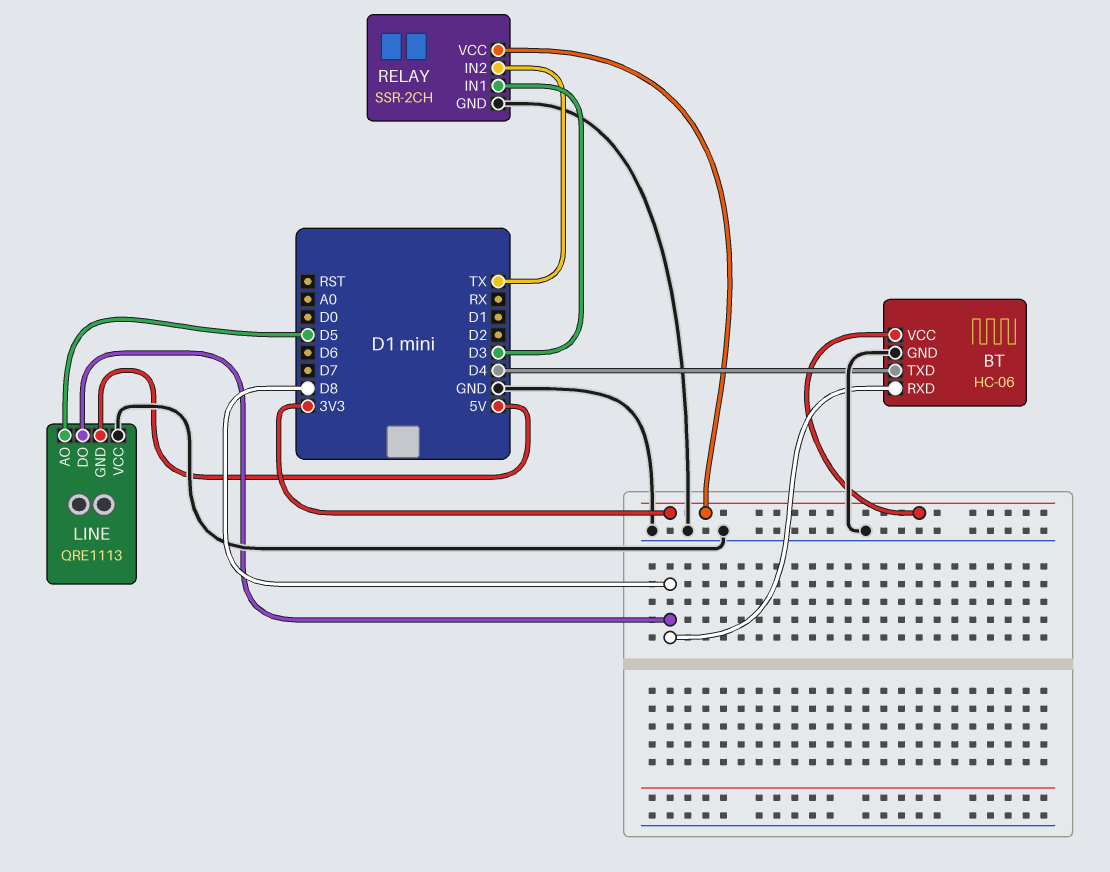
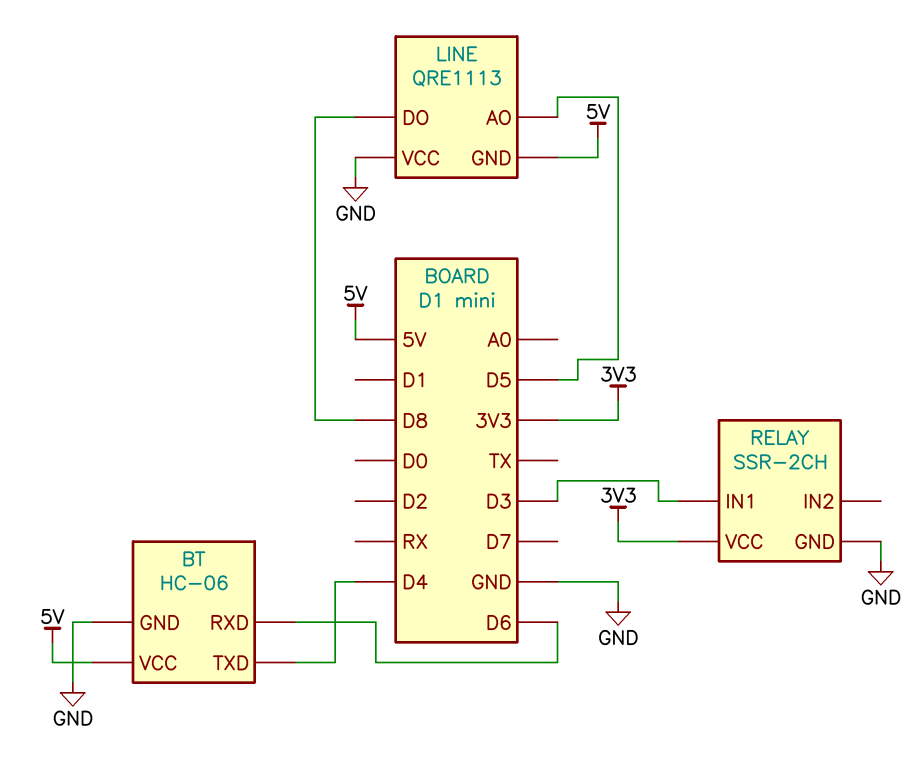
BT pin RXD: D8 -> D6
BT pin VCC: 3V3 -> 5V
RELAY pin IN2: TX -> none

